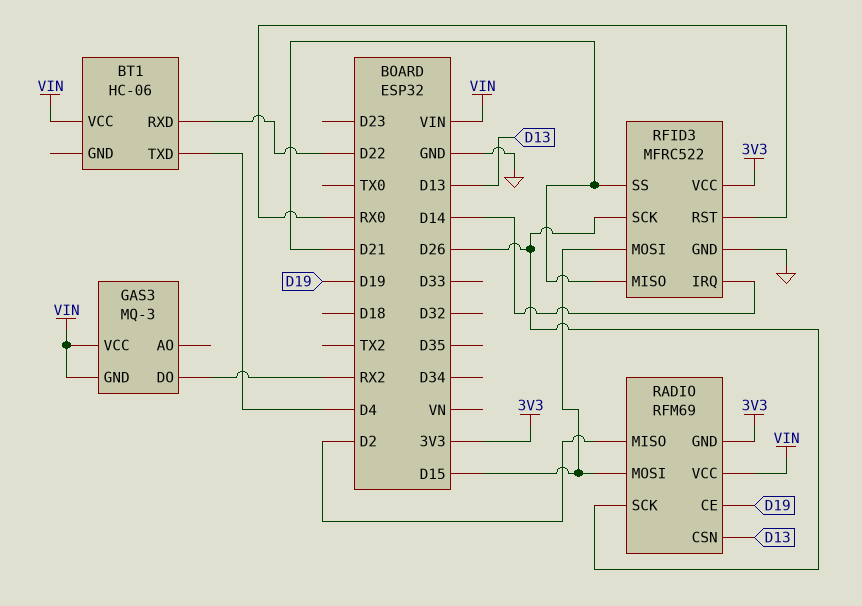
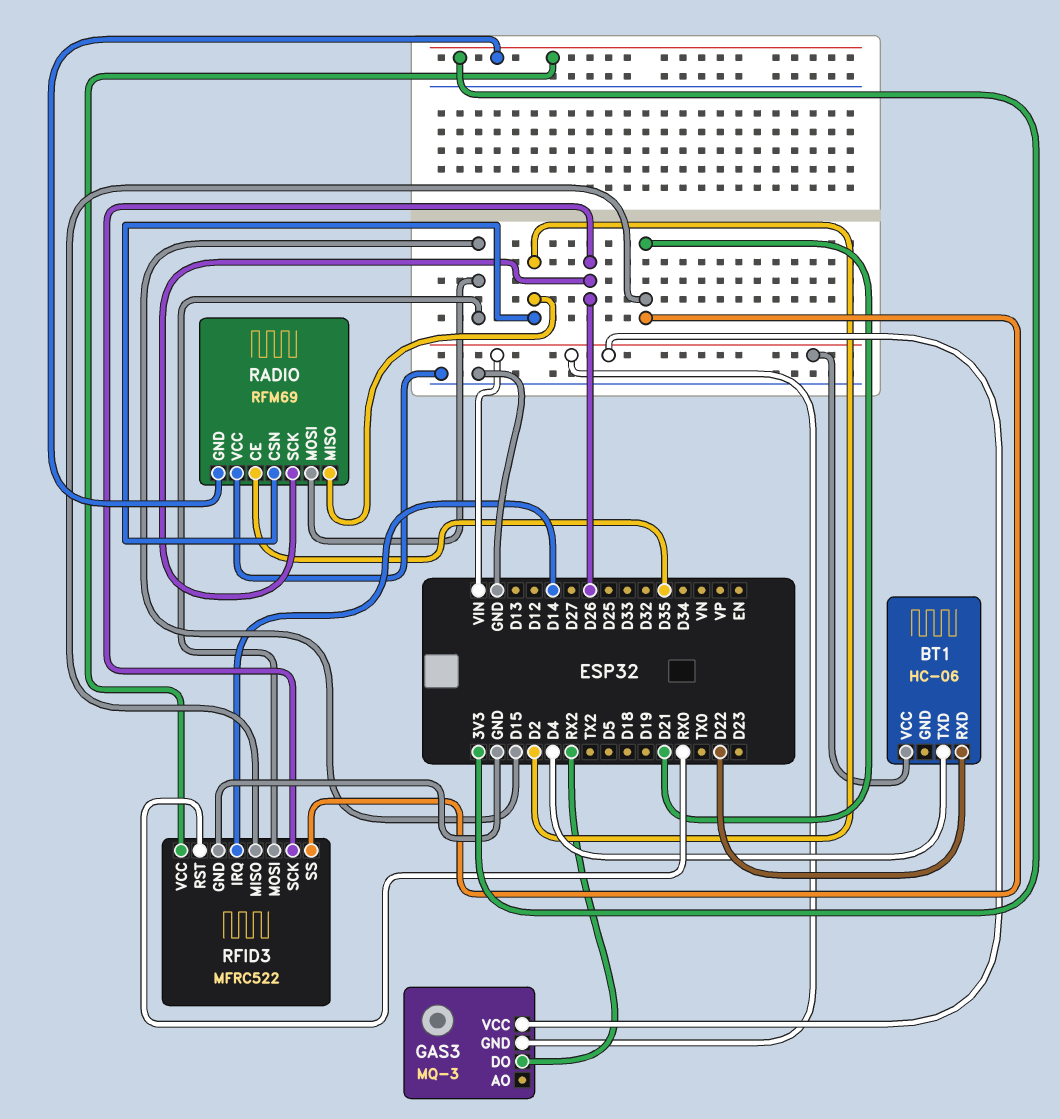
RADIO pin CE: D19 -> D35
RADIO pin CSN: D13 -> D2
RADIO pin VCC: VIN -> GND

